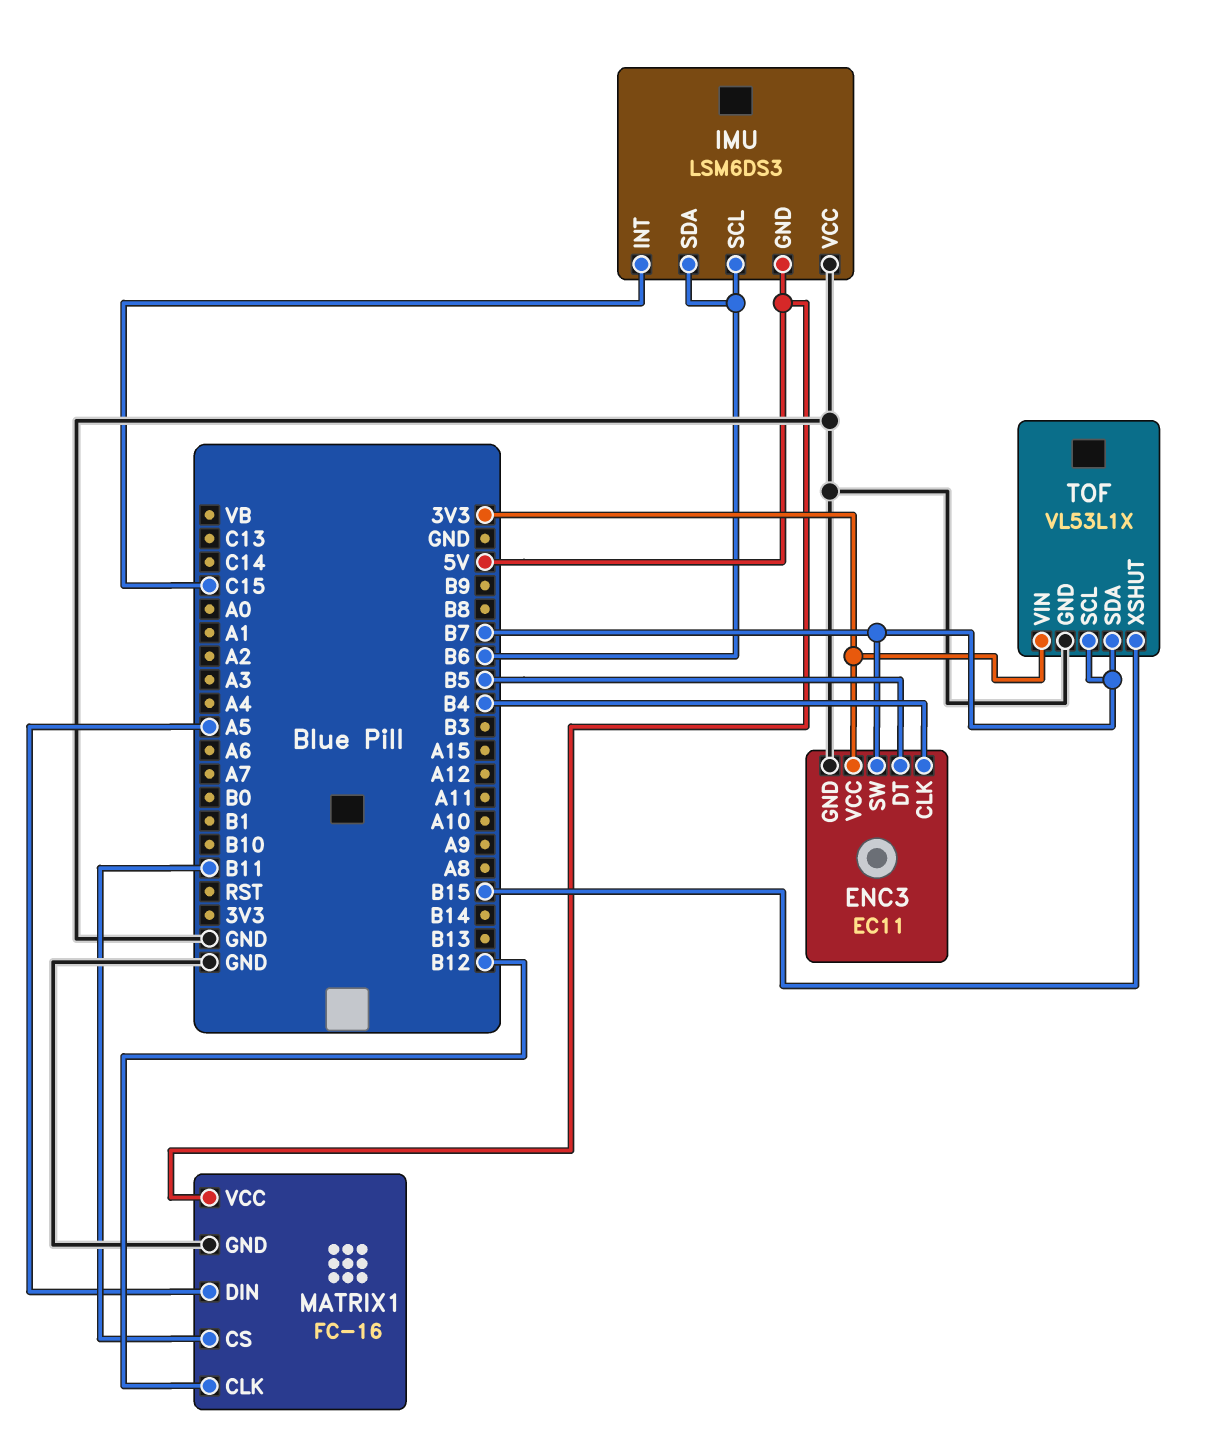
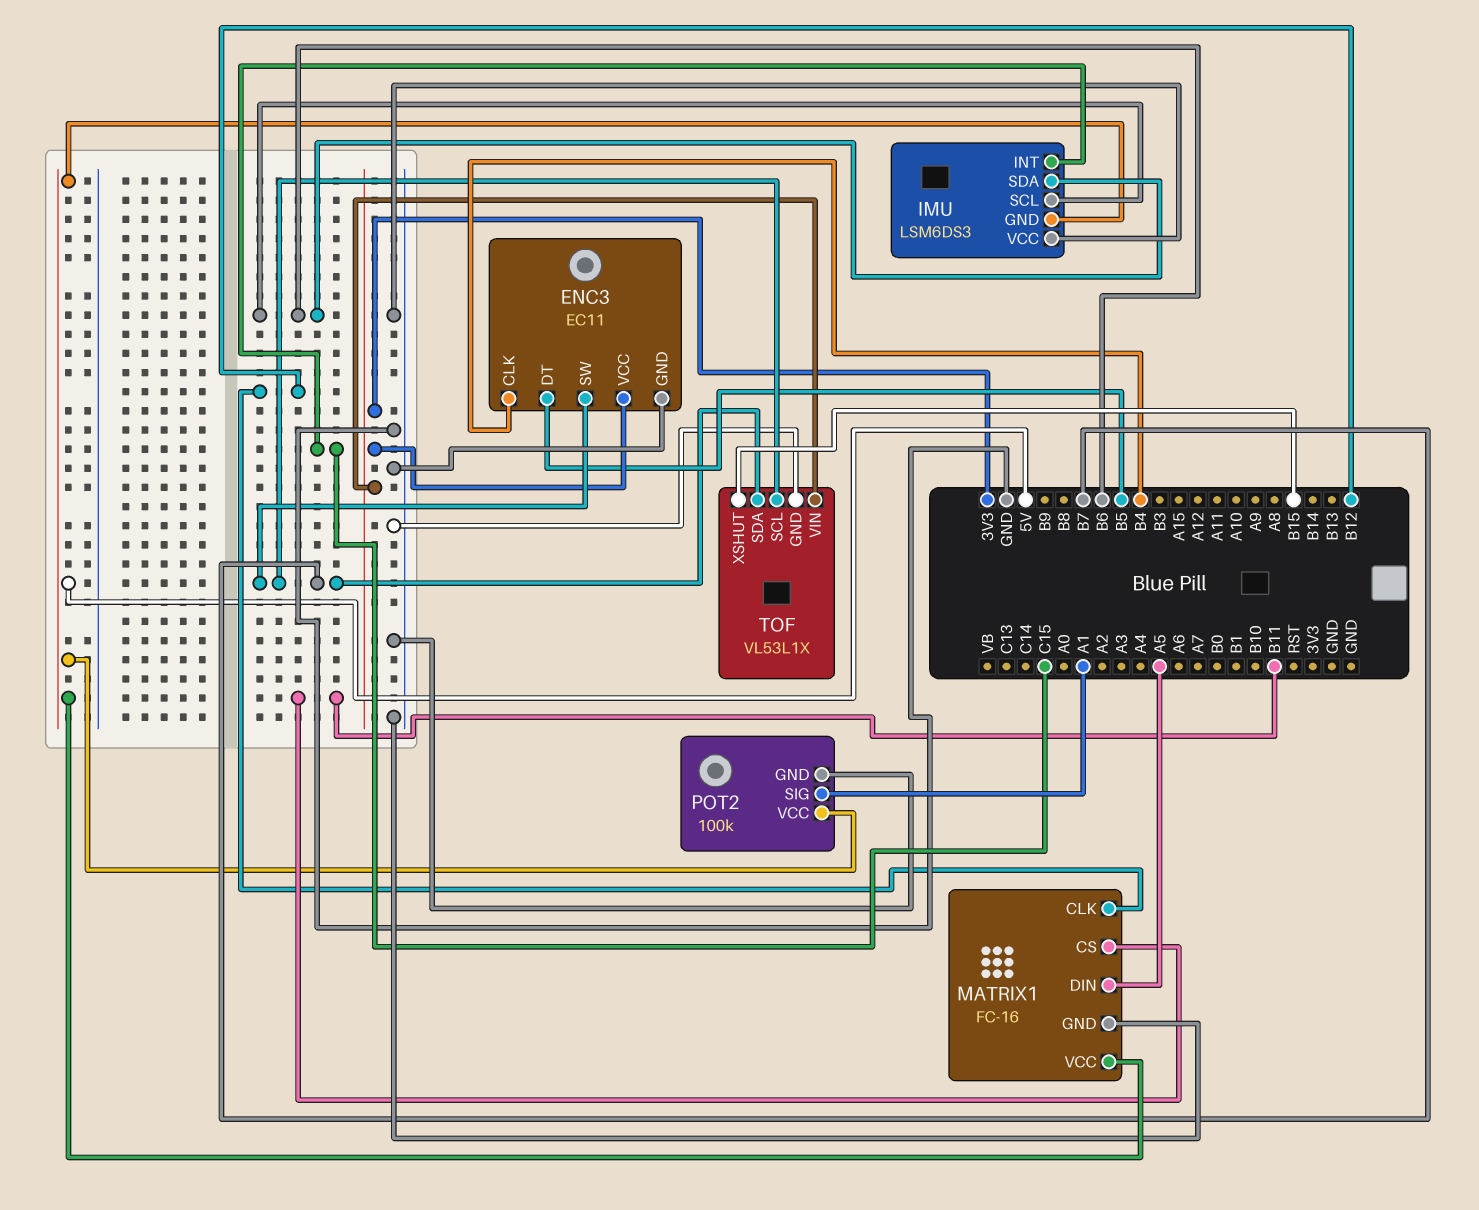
POT2: none -> 100k
POT2 pin GND: none -> GND
POT2 pin SIG: none -> A1
POT2 pin VCC: none -> 5V

